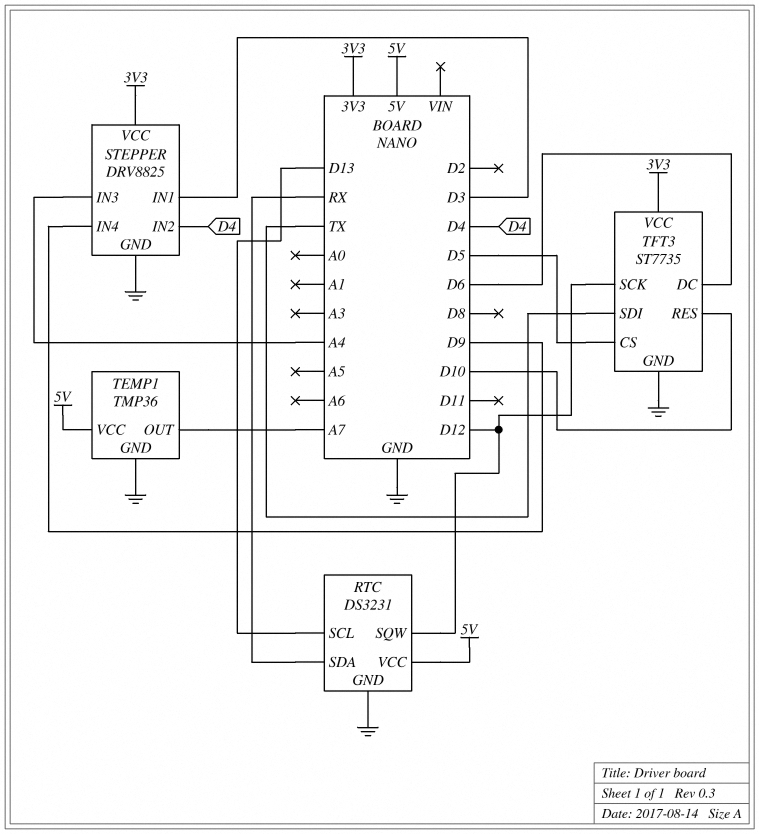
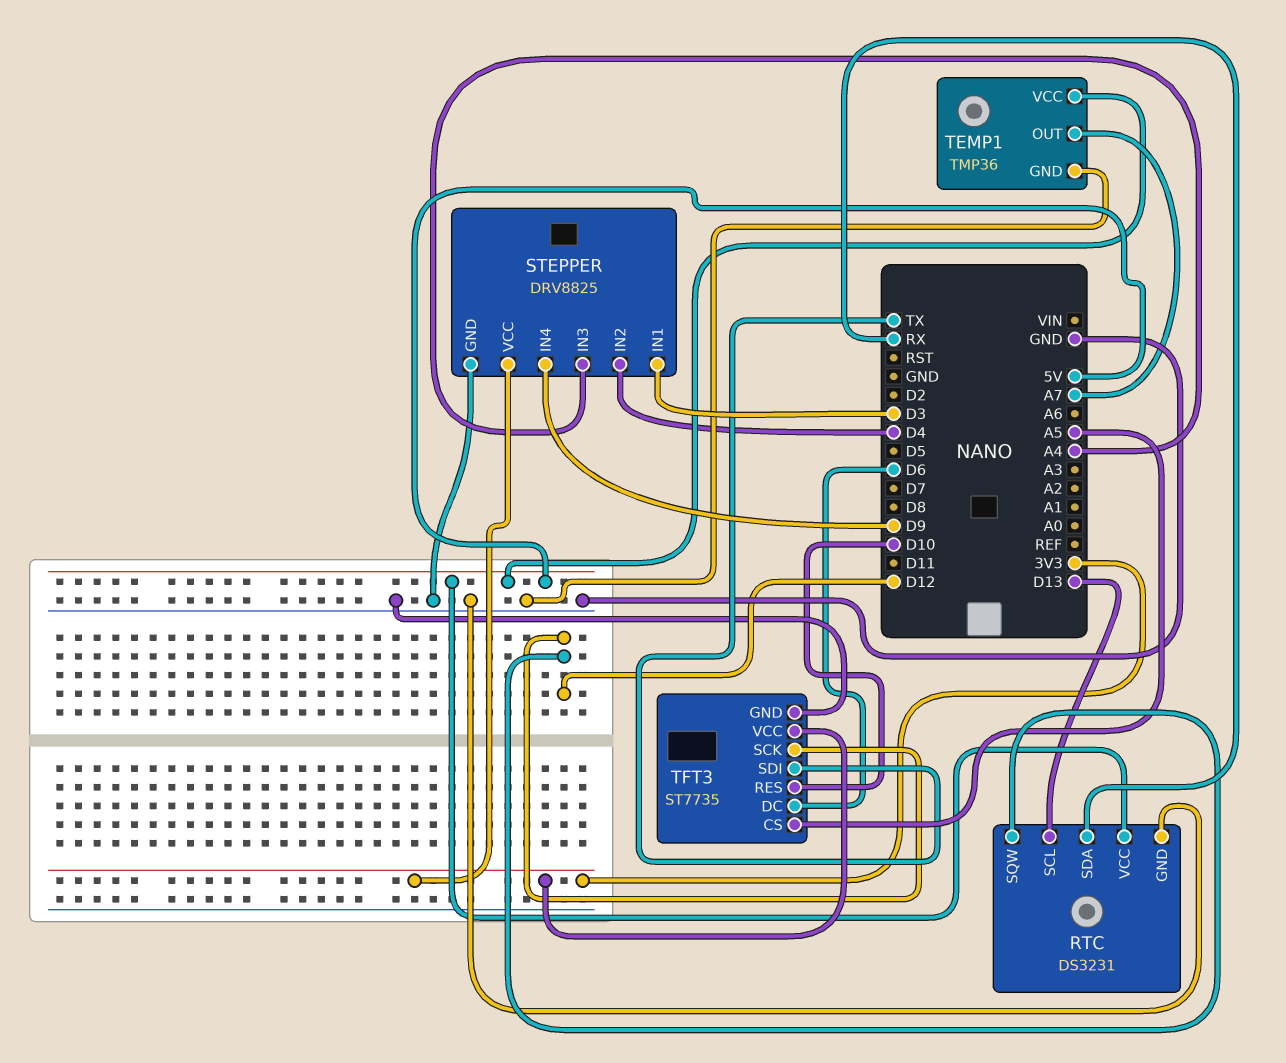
TFT3 pin CS: D5 -> A5

